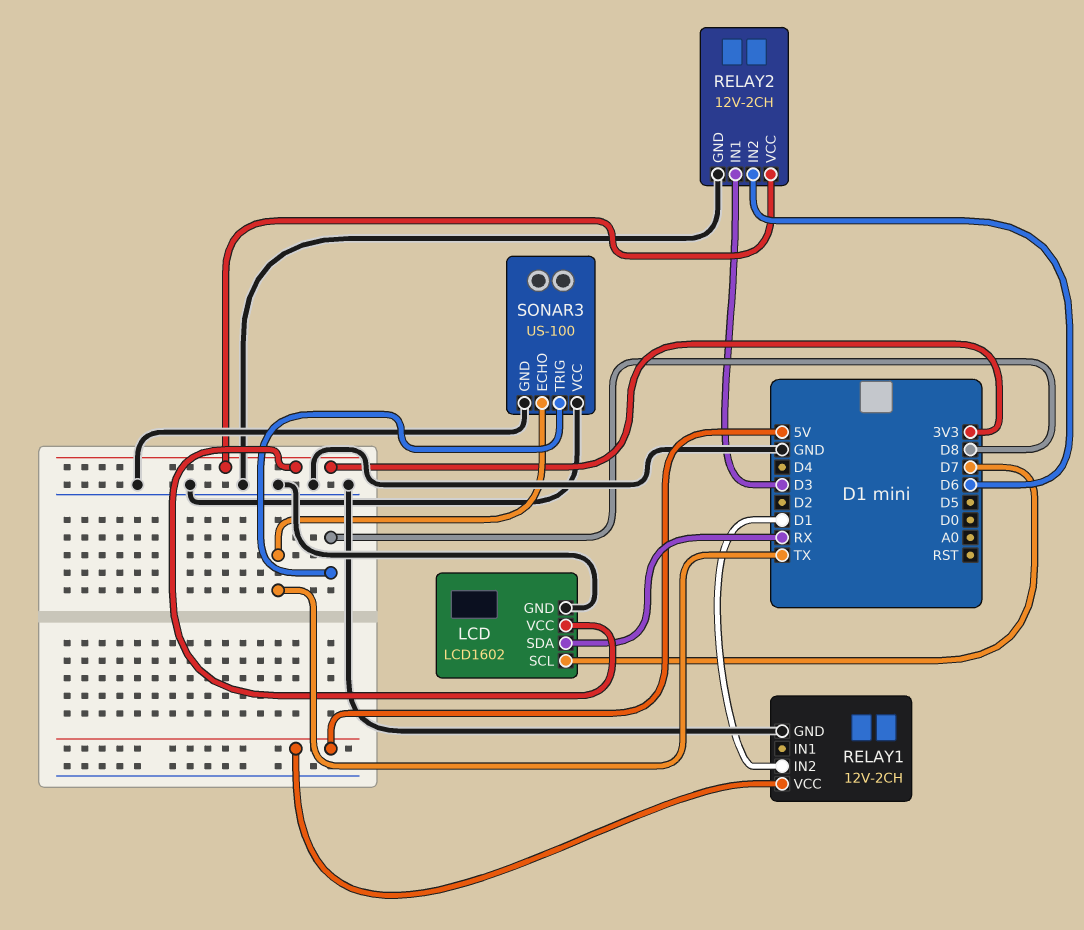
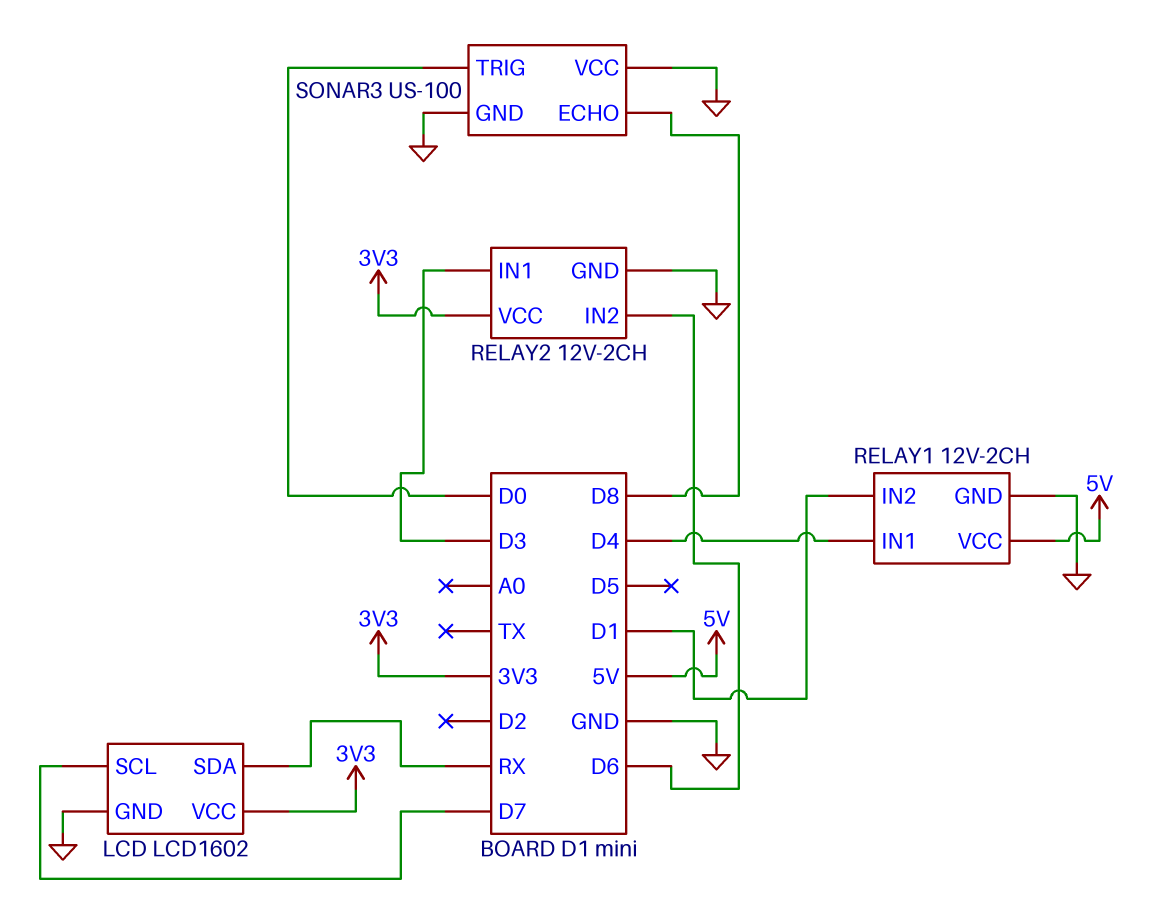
RELAY1 pin IN1: none -> D4
SONAR3 pin ECHO: TX -> D8
SONAR3 pin TRIG: D8 -> D0

